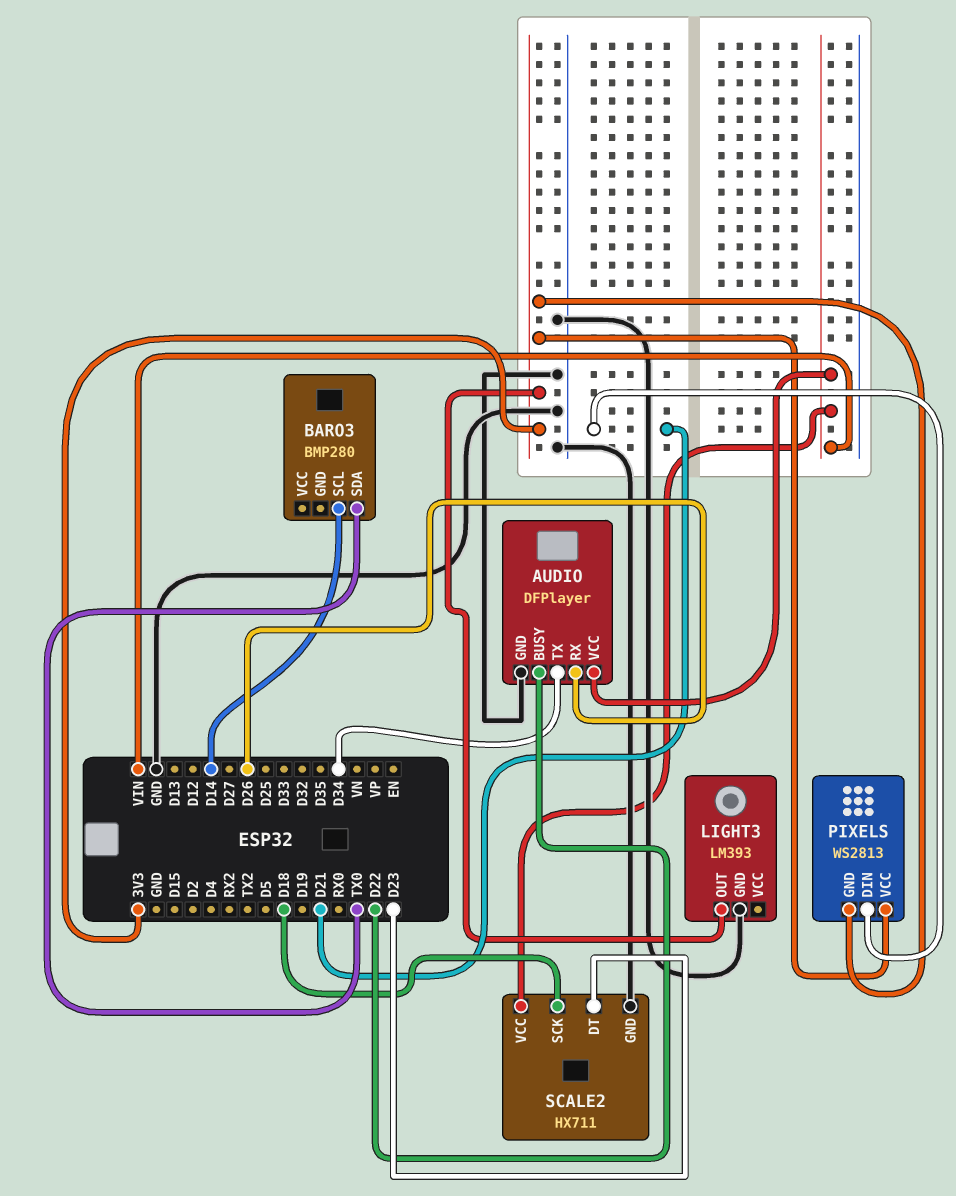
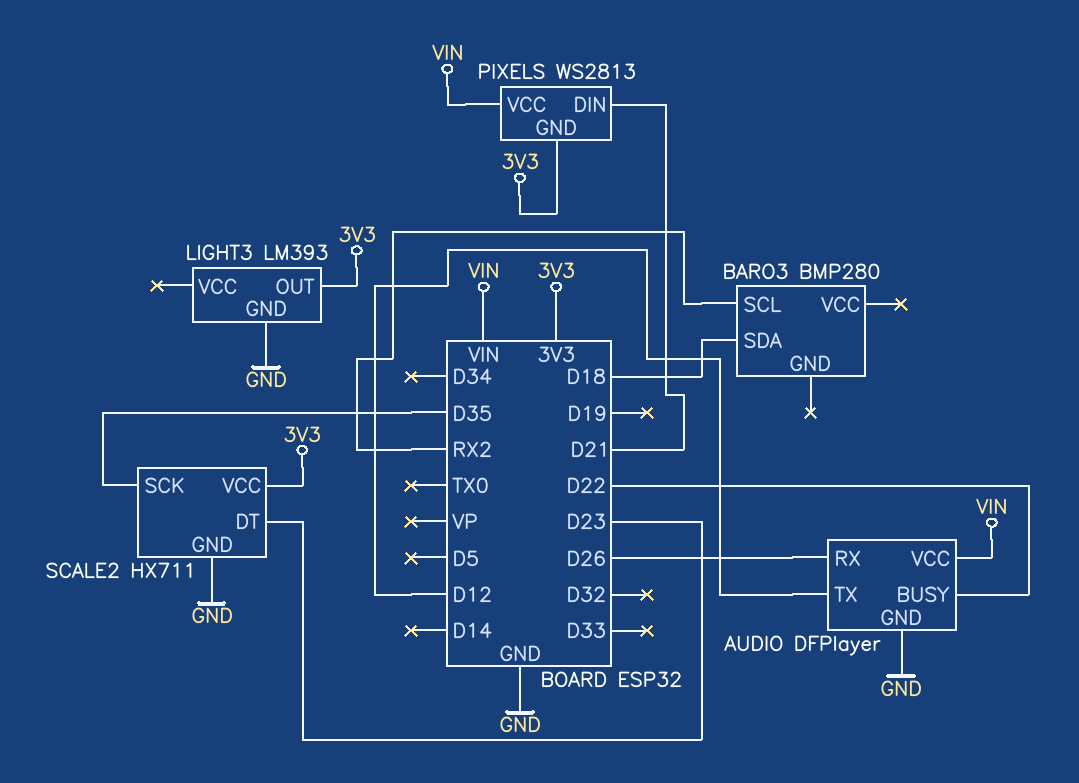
AUDIO pin TX: D34 -> D12
BARO3 pin SCL: D14 -> RX2
BARO3 pin SDA: TX0 -> D18
PIXELS pin VCC: 3V3 -> VIN
SCALE2 pin SCK: D18 -> D35
SCALE2 pin VCC: VIN -> 3V3

